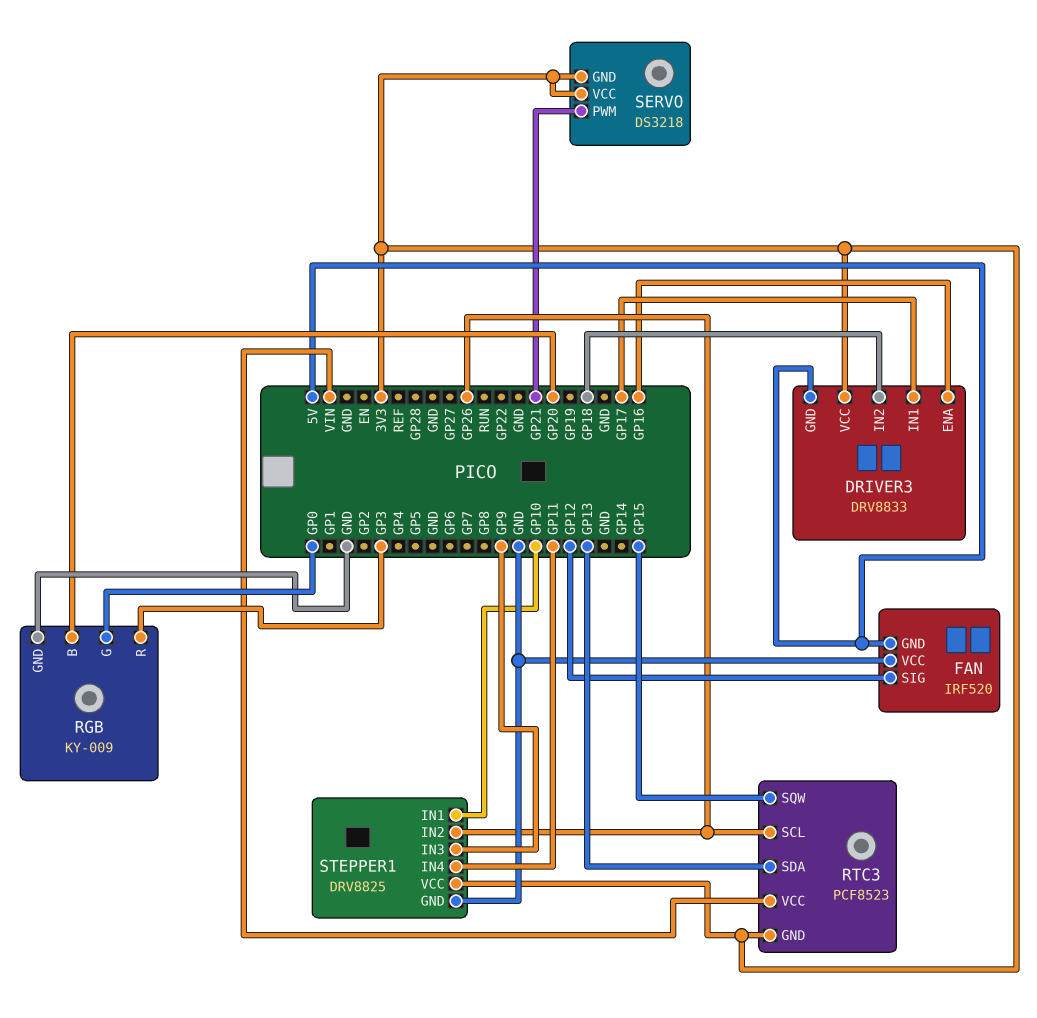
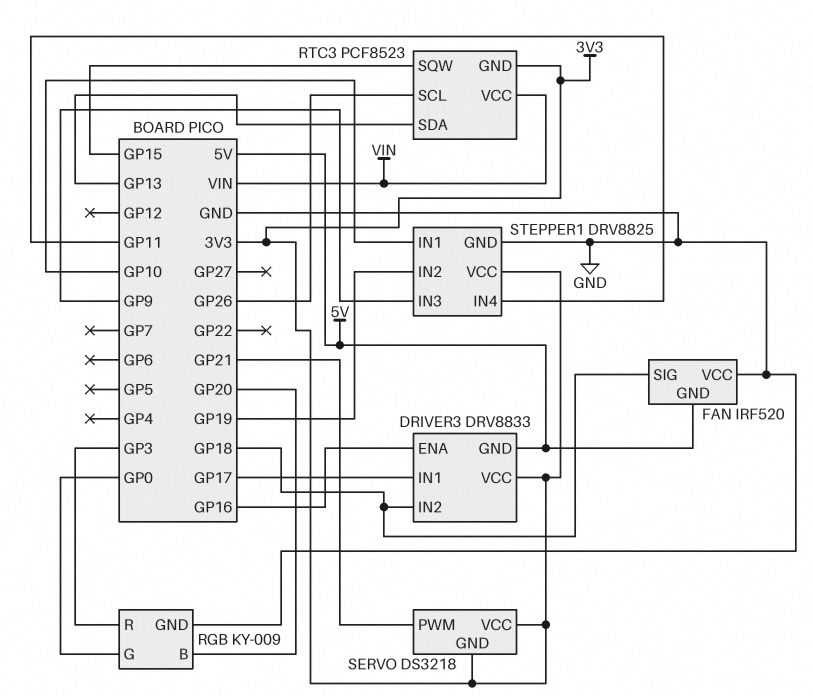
FAN pin SIG: GP12 -> GP18
STEPPER1 pin IN2: GP26 -> GP19

